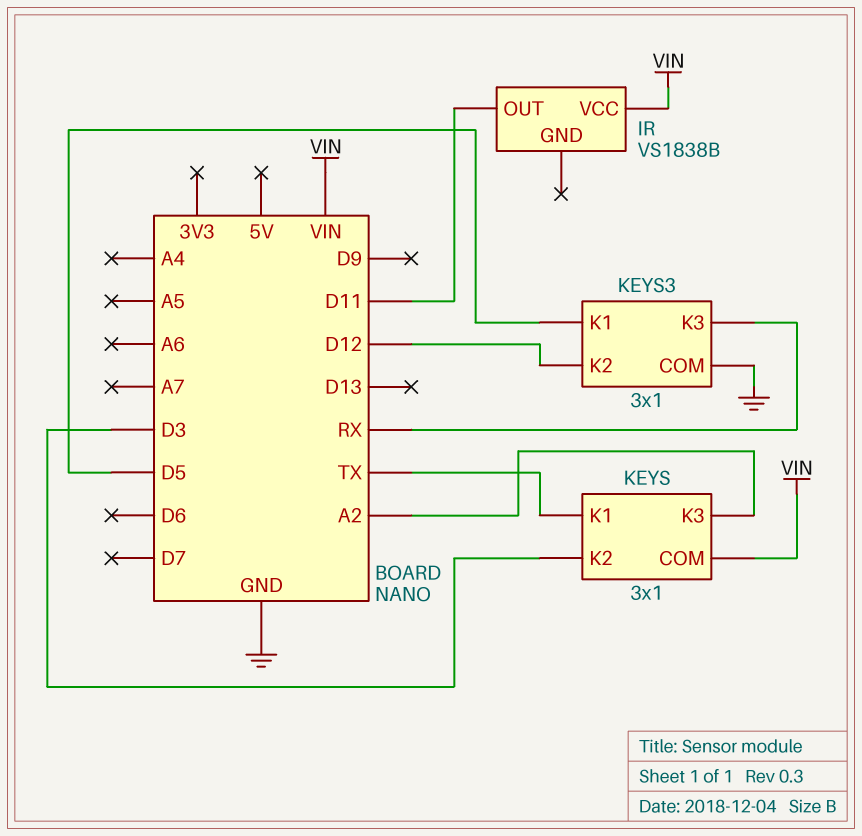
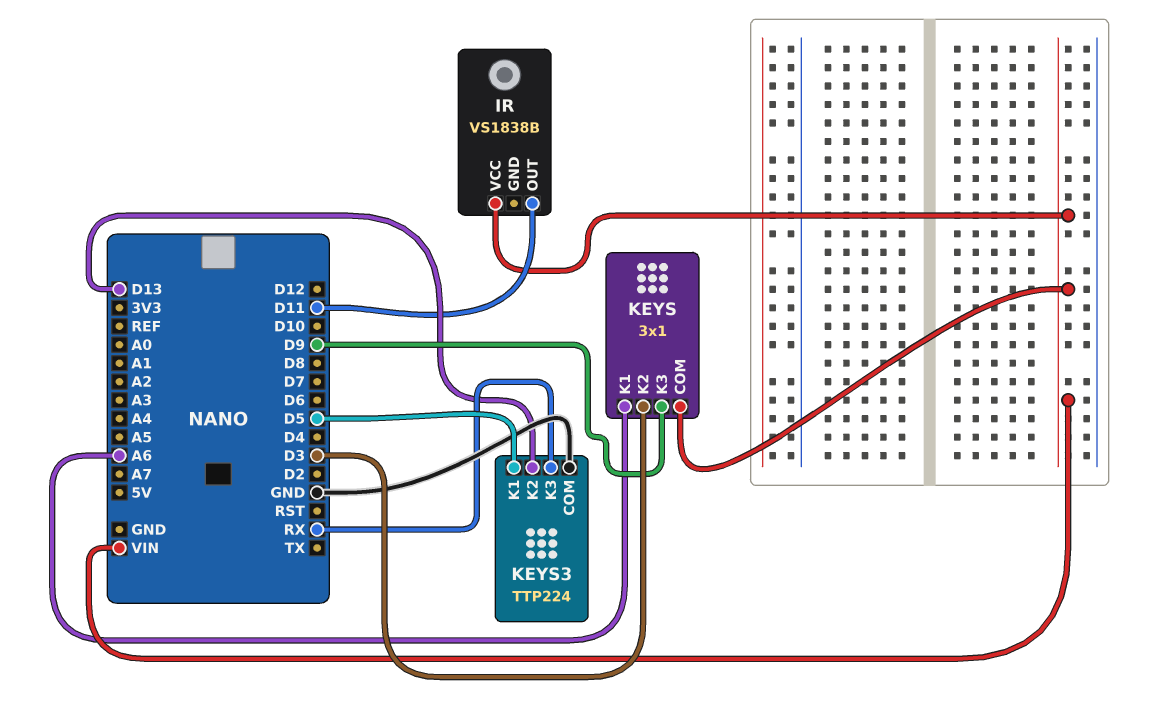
KEYS pin K1: TX -> A6
KEYS pin K3: A2 -> D9
KEYS3: 3x1 -> TTP224
KEYS3 pin K2: D12 -> D13

